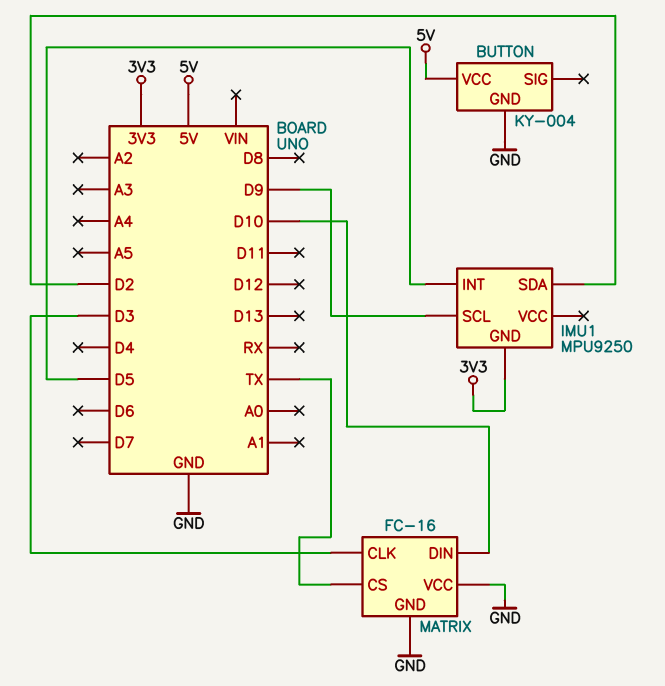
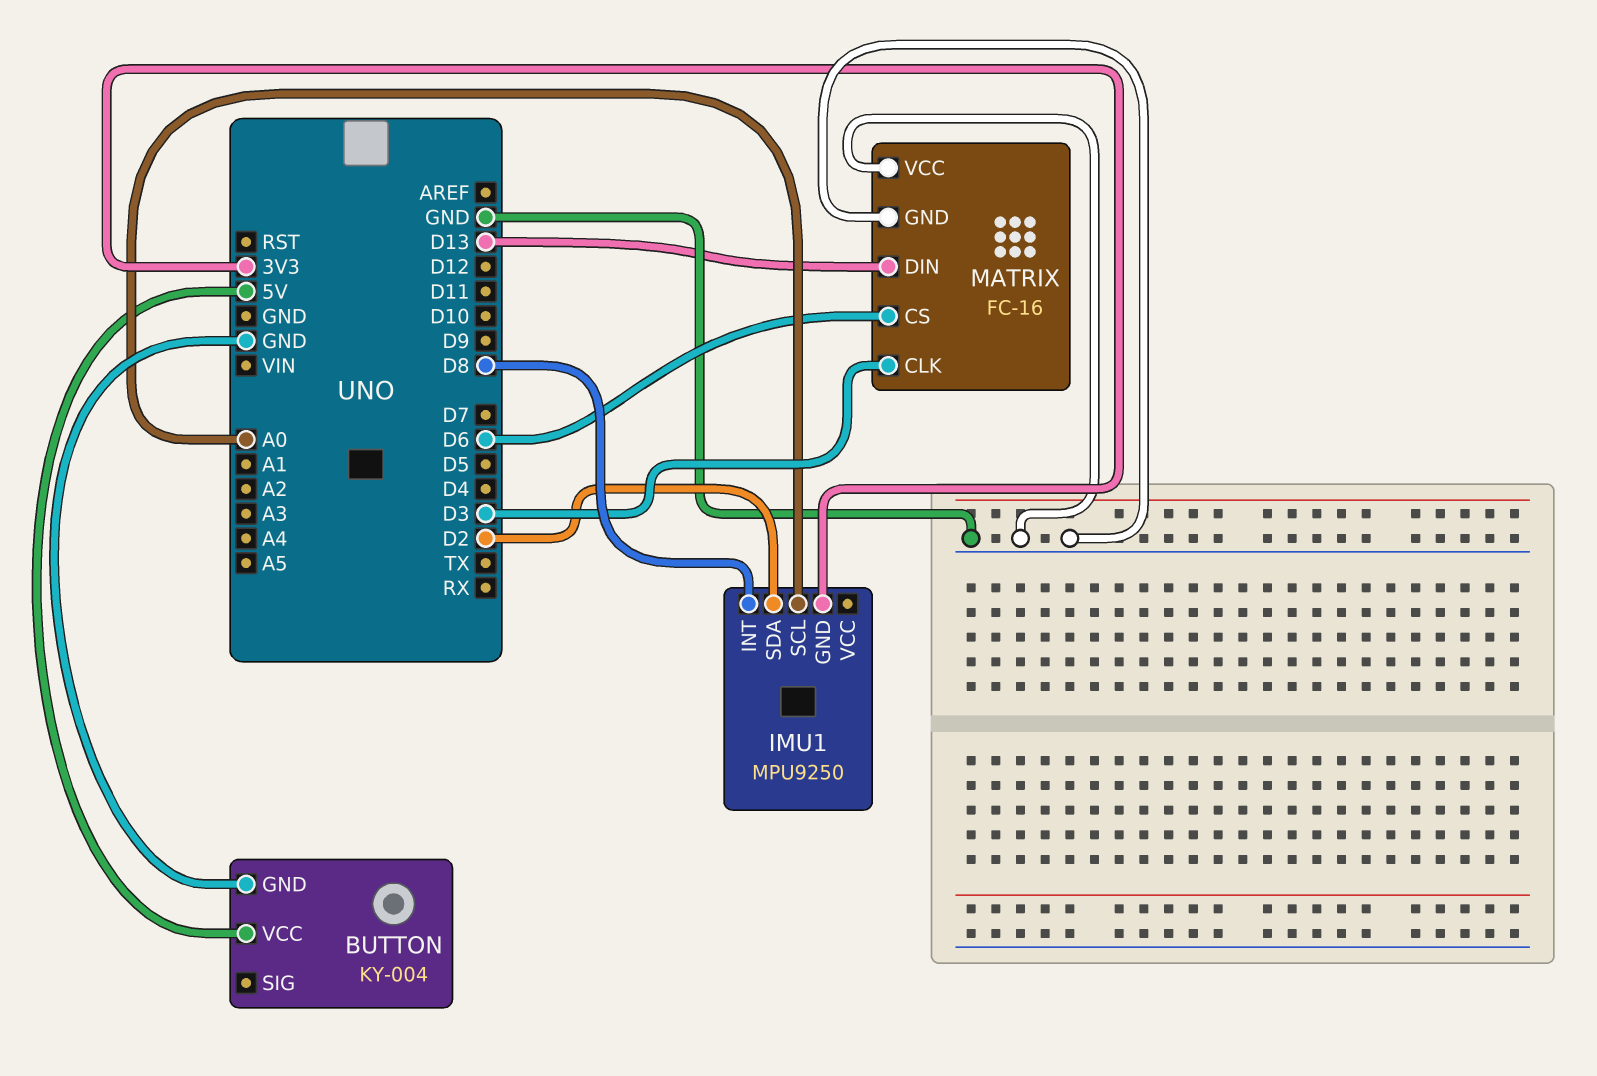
IMU1 pin INT: D5 -> D8
IMU1 pin SCL: D9 -> A0
MATRIX pin CS: TX -> D6
MATRIX pin DIN: D10 -> D13

